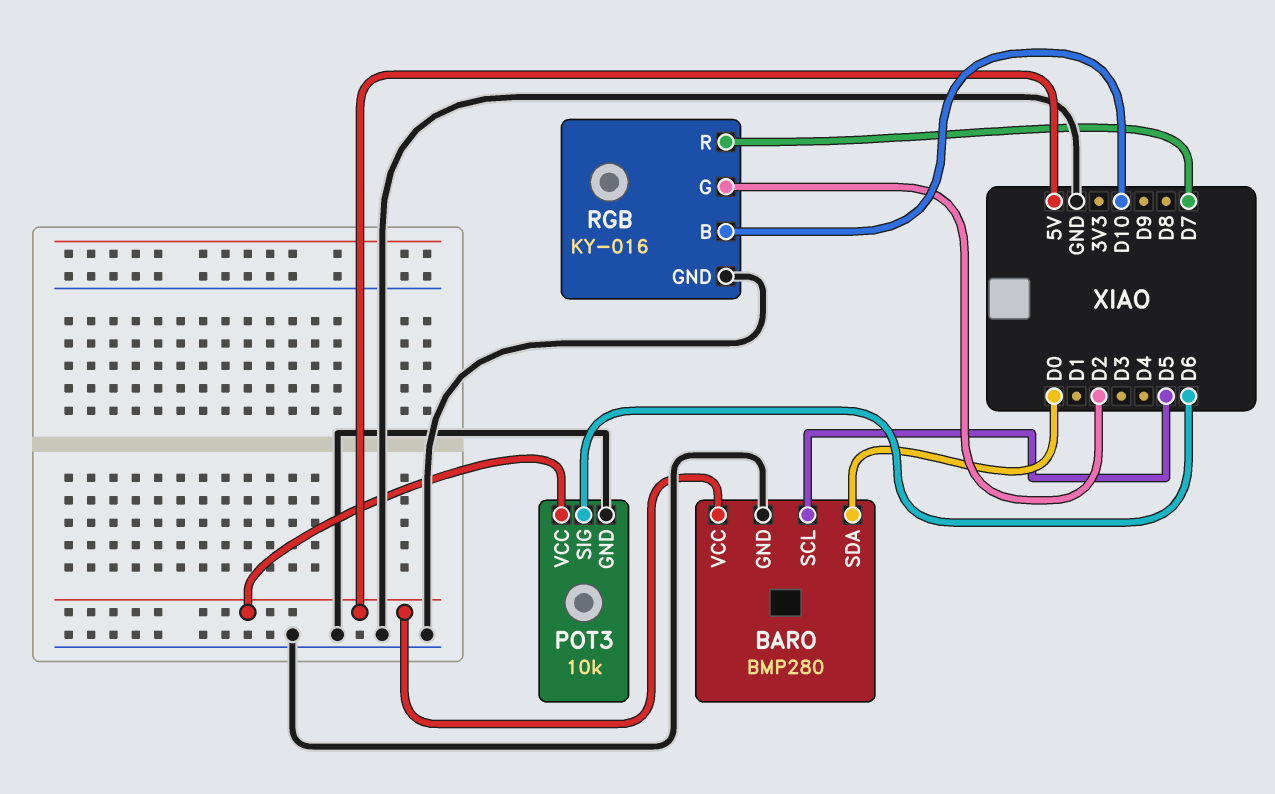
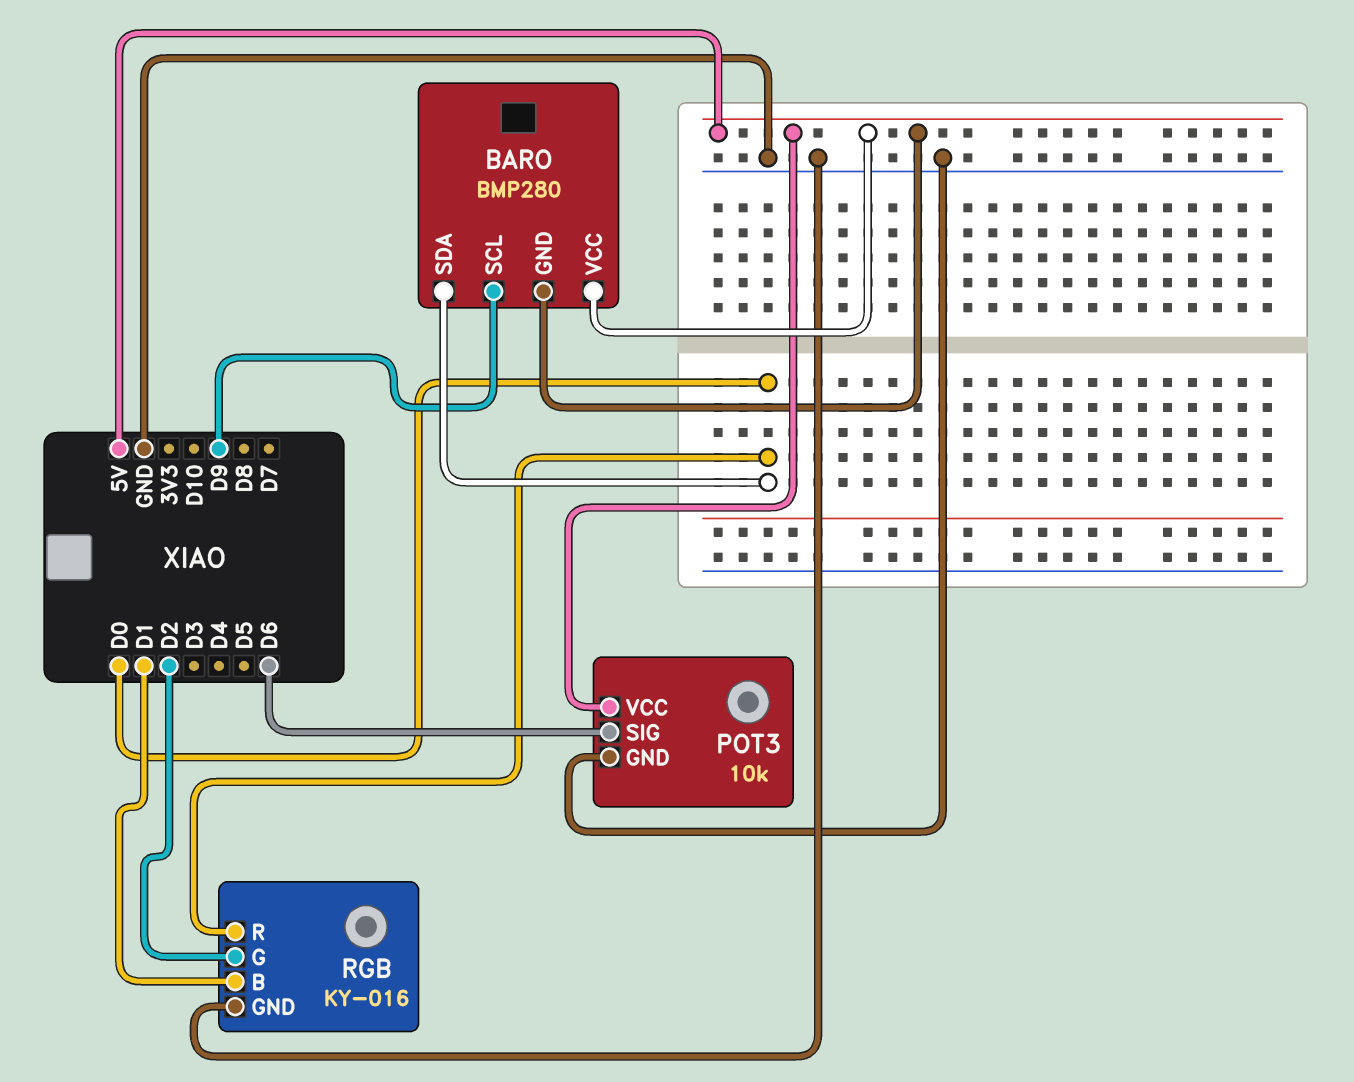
BARO pin GND: GND -> 5V
BARO pin SCL: D5 -> D9
RGB pin B: D10 -> D1
RGB pin R: D7 -> D0

